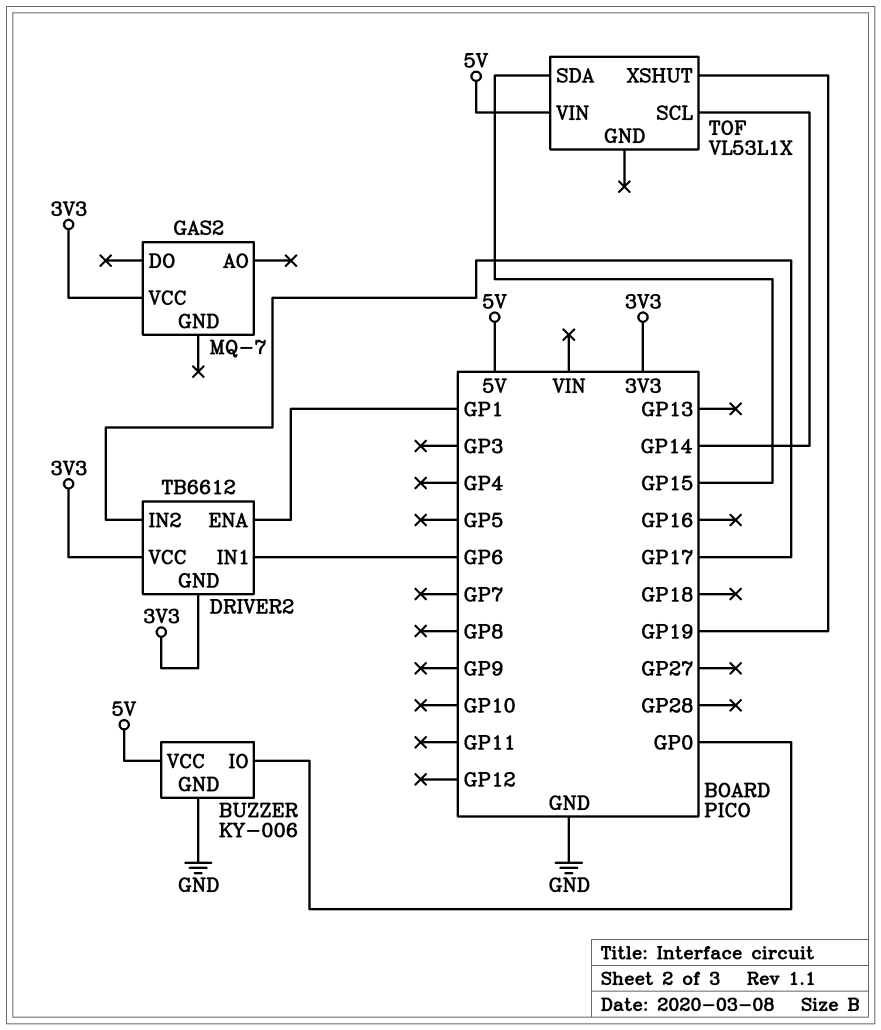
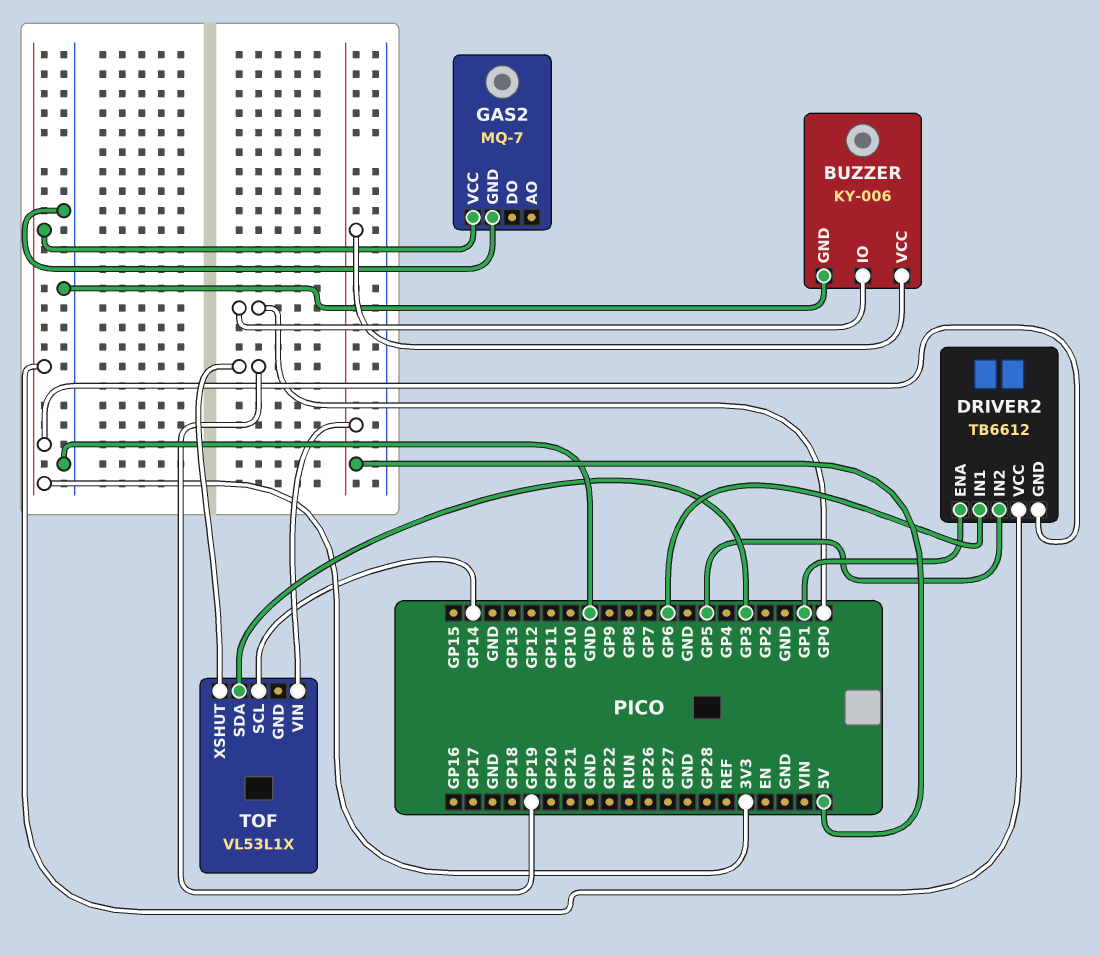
DRIVER2 pin IN2: GP17 -> GP5
GAS2 pin GND: none -> GND
TOF pin SDA: GP15 -> GP3

